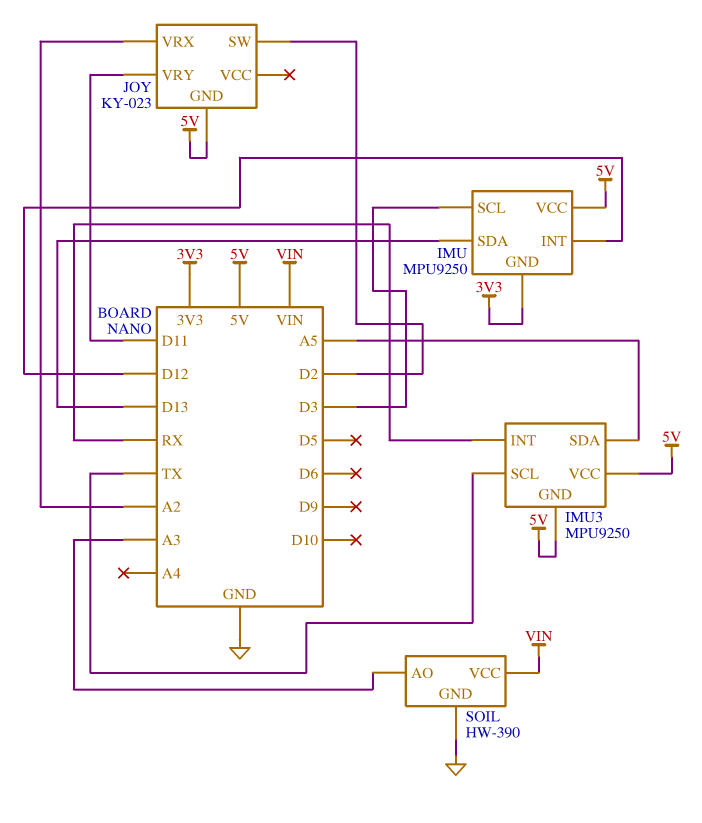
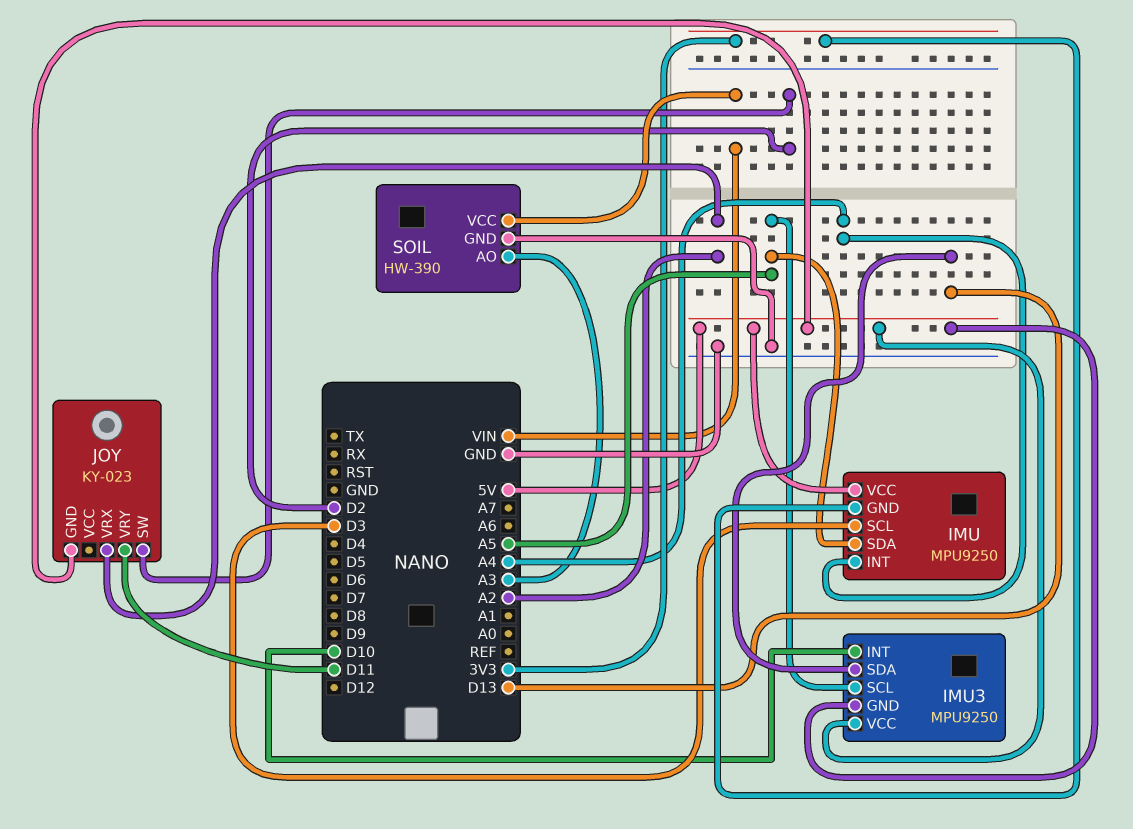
IMU pin INT: D12 -> A4
IMU pin SDA: D13 -> A5
IMU3 pin INT: RX -> D10
IMU3 pin SCL: TX -> A5
IMU3 pin SDA: A5 -> D13

